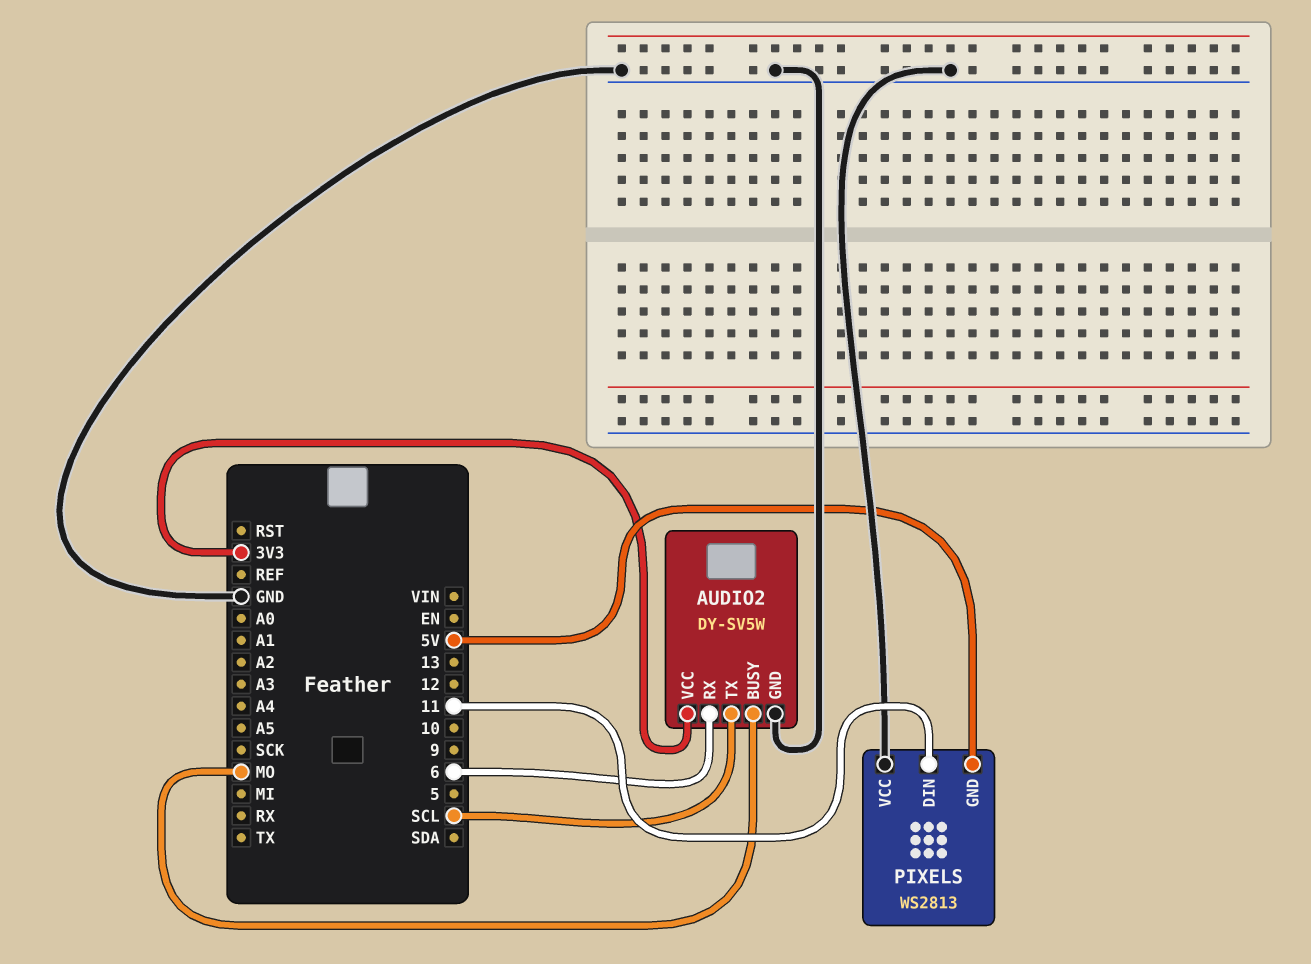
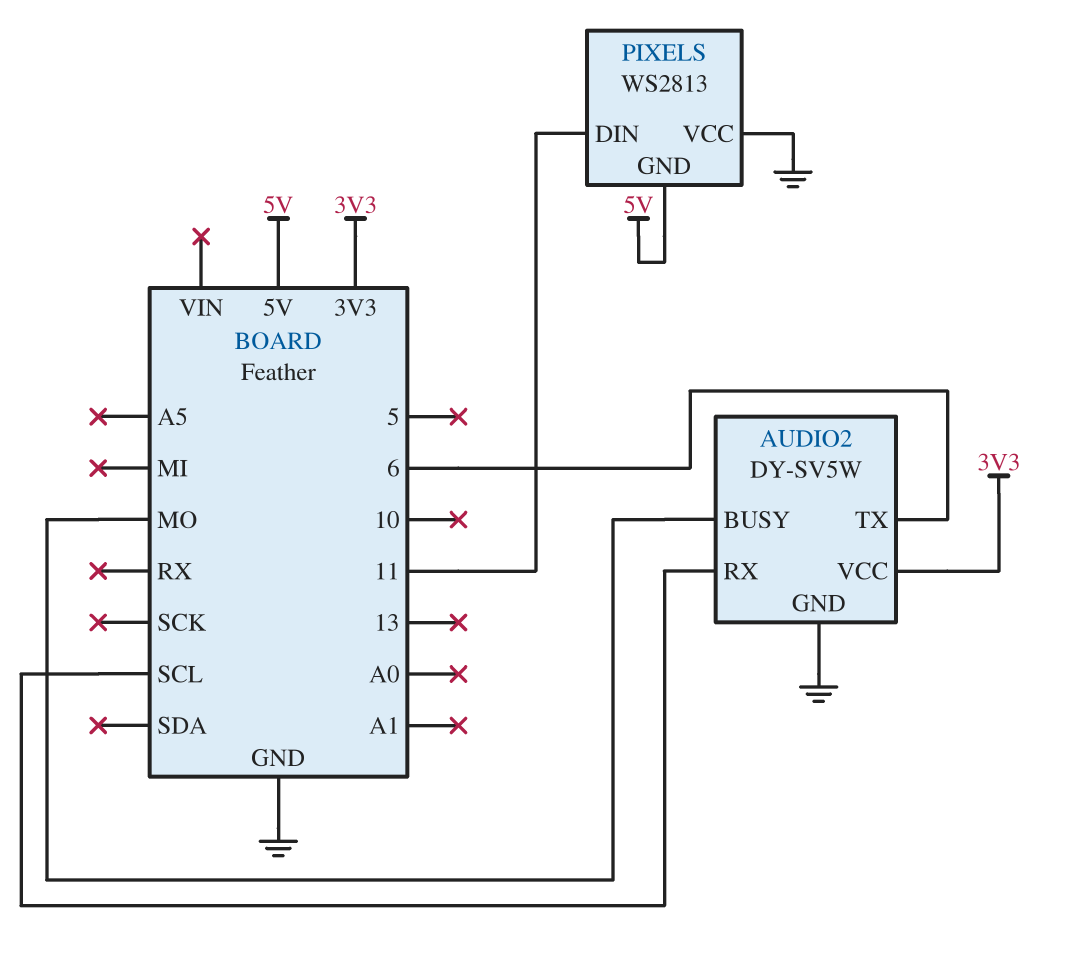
AUDIO2 pin RX: 6 -> SCL
AUDIO2 pin TX: SCL -> 6

